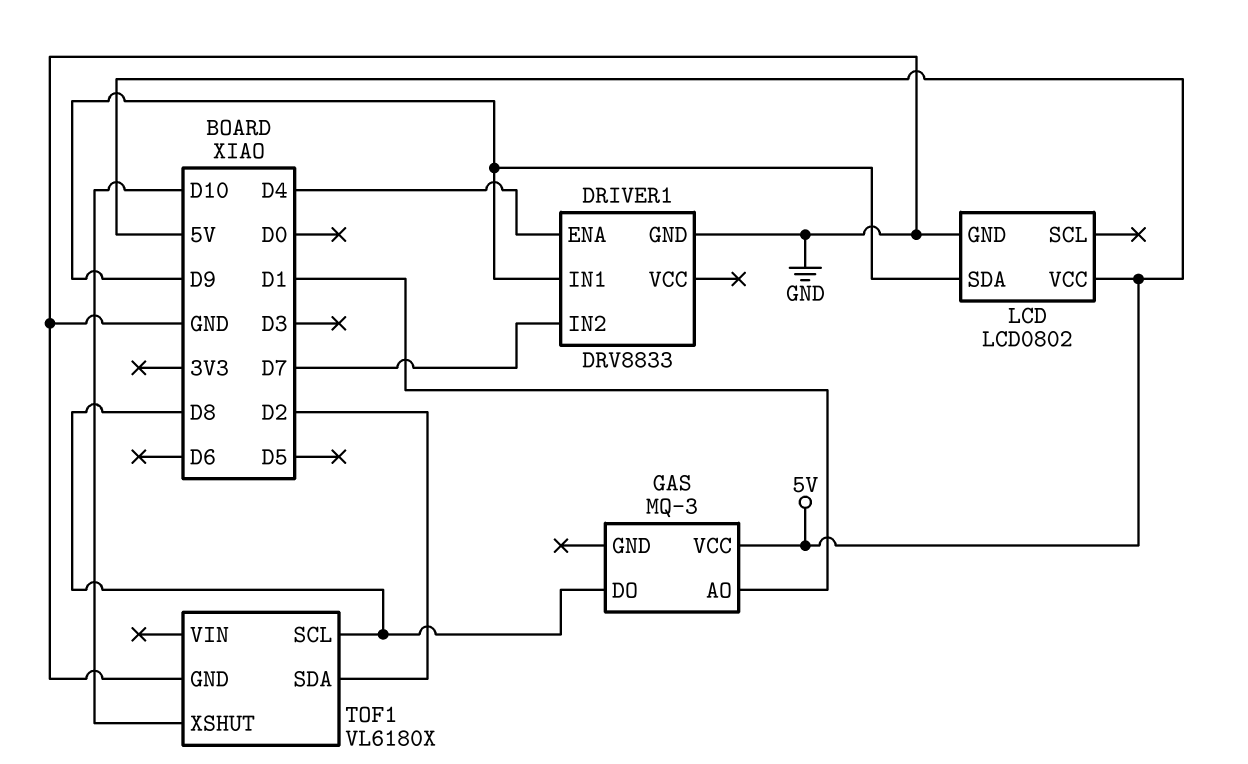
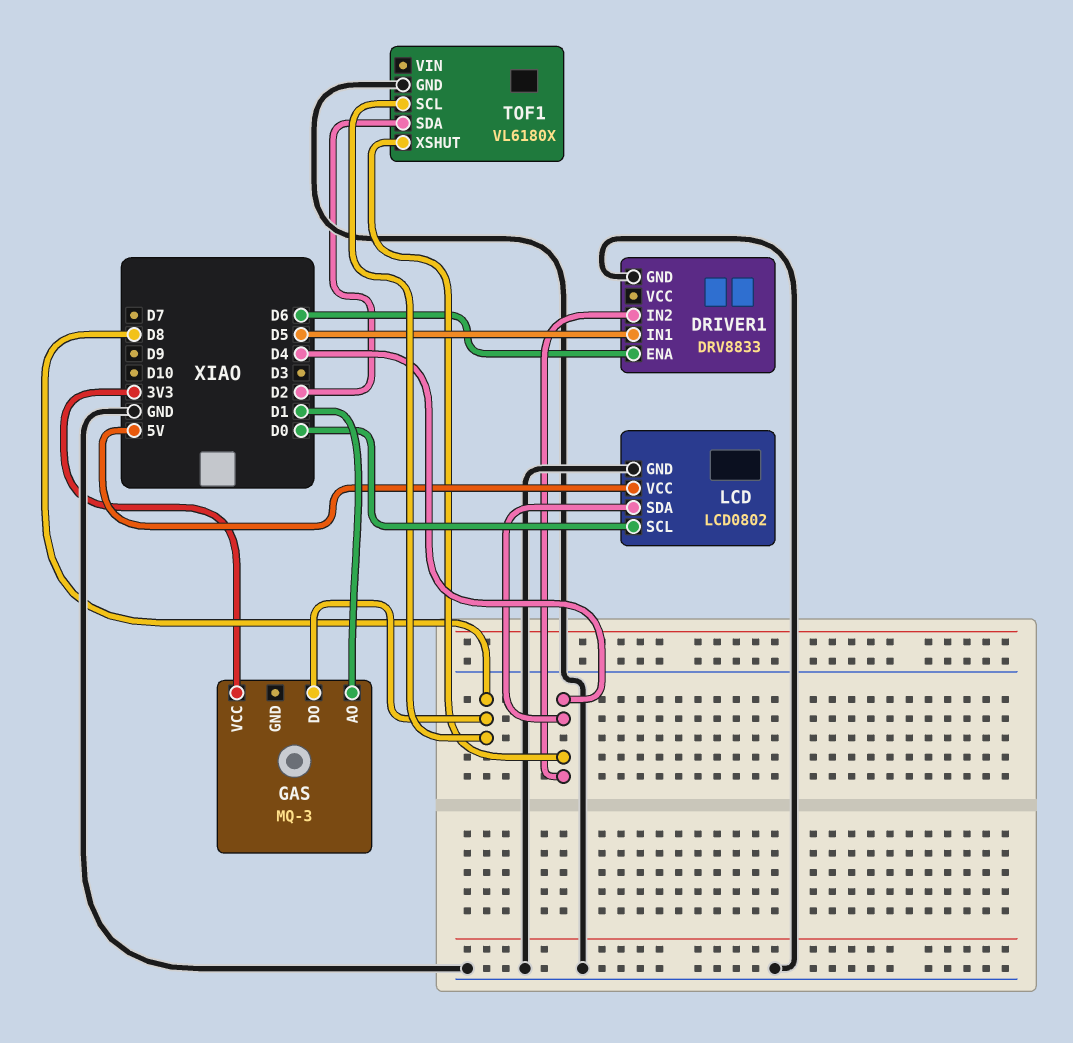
DRIVER1 pin ENA: D4 -> D6
DRIVER1 pin IN1: D9 -> D5
DRIVER1 pin IN2: D7 -> D4
GAS pin VCC: 5V -> 3V3
LCD pin SCL: none -> D0
LCD pin SDA: D9 -> D4
TOF1 pin XSHUT: D10 -> D4

